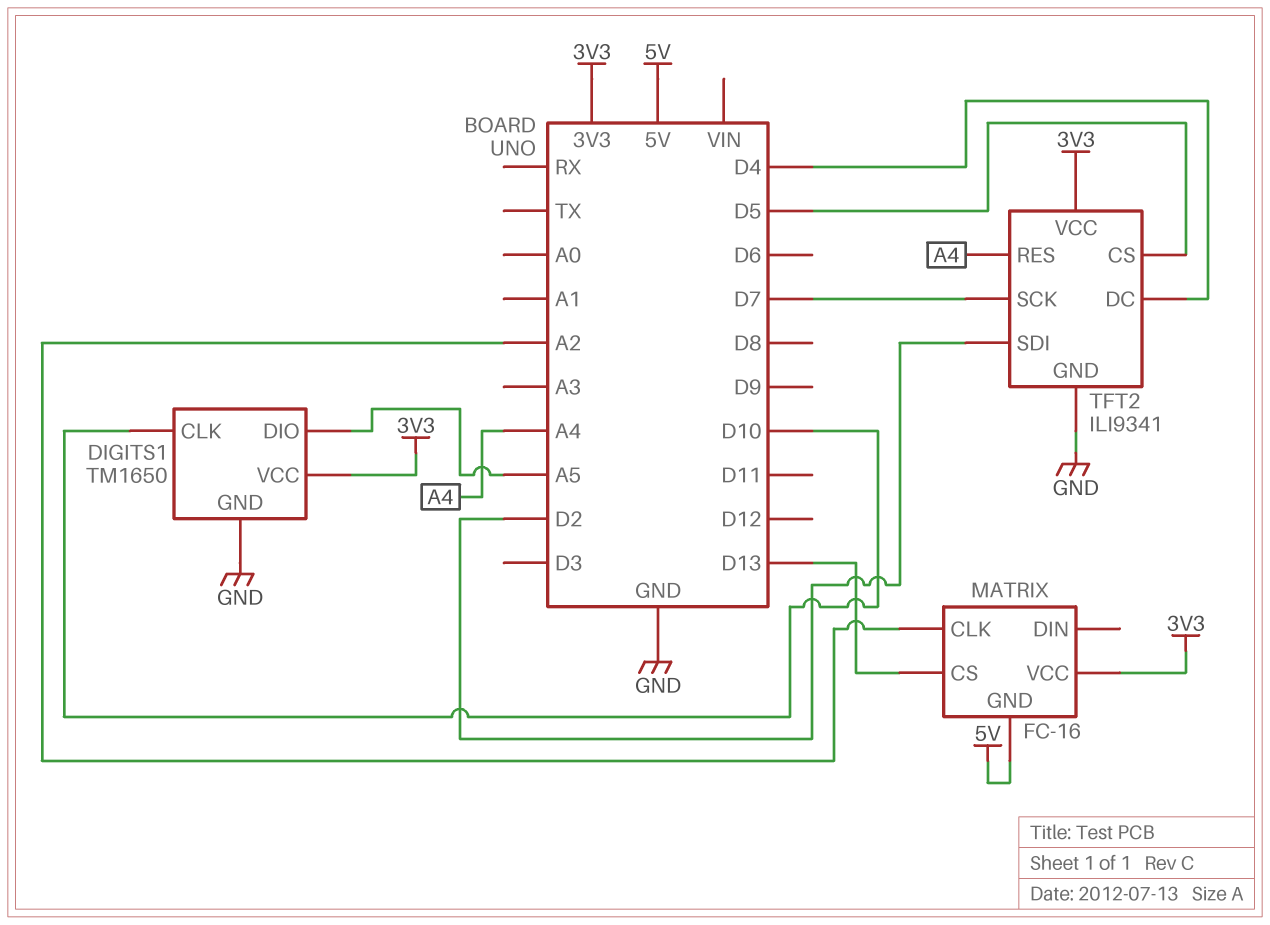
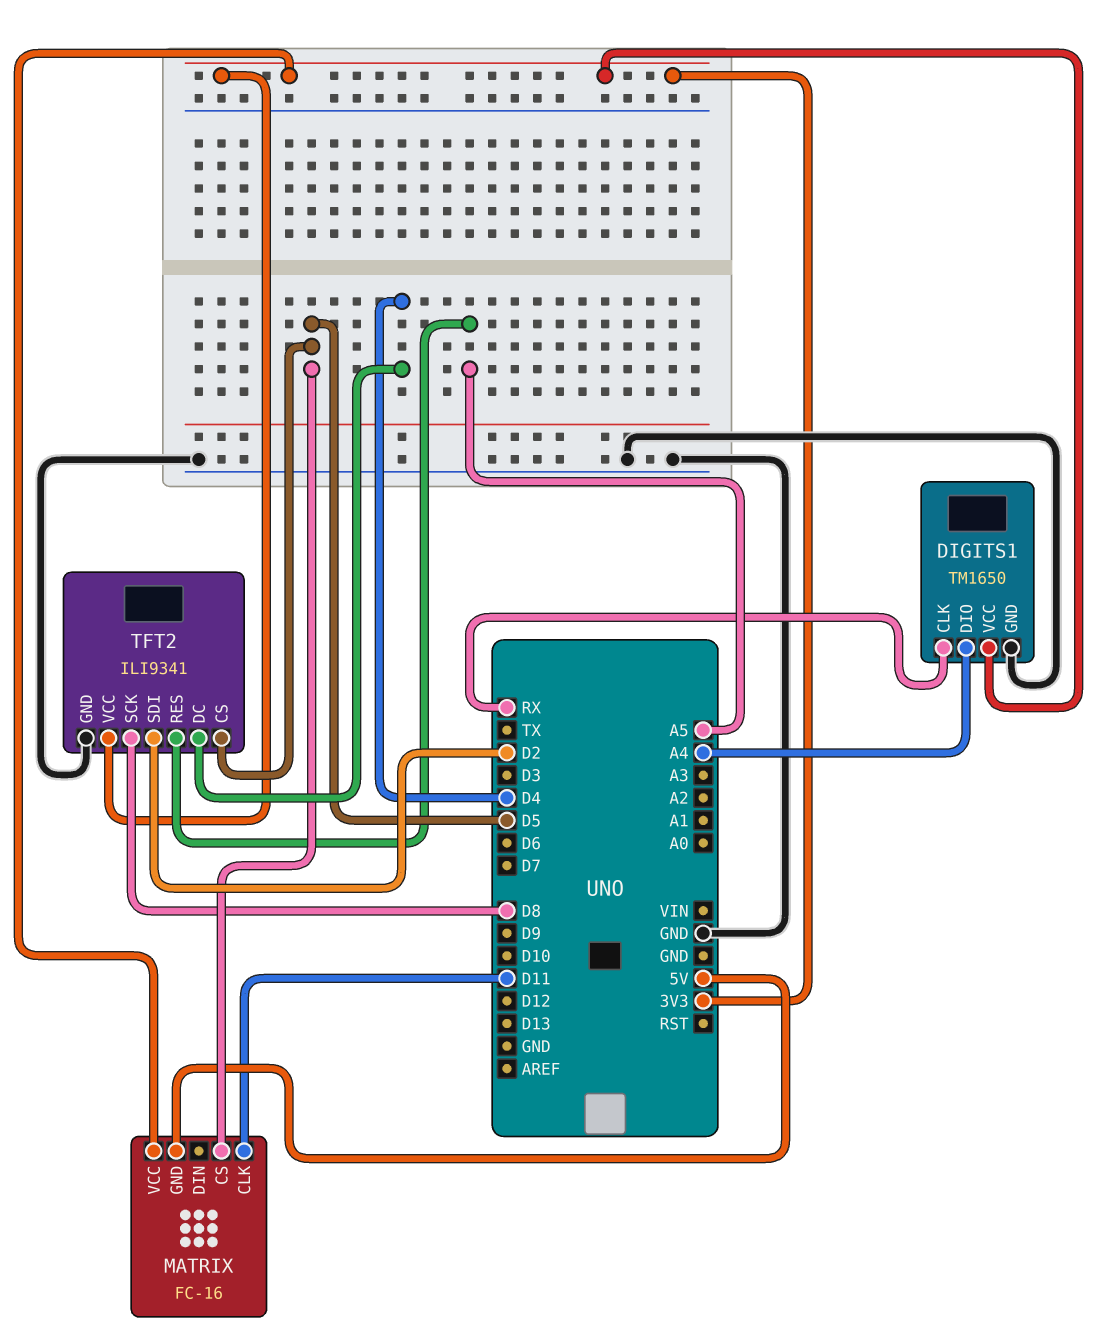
DIGITS1 pin CLK: D10 -> RX
DIGITS1 pin DIO: A5 -> A4
MATRIX pin CLK: A2 -> D11
MATRIX pin CS: D13 -> D5
TFT2 pin RES: A4 -> A5
TFT2 pin SCK: D7 -> D8

